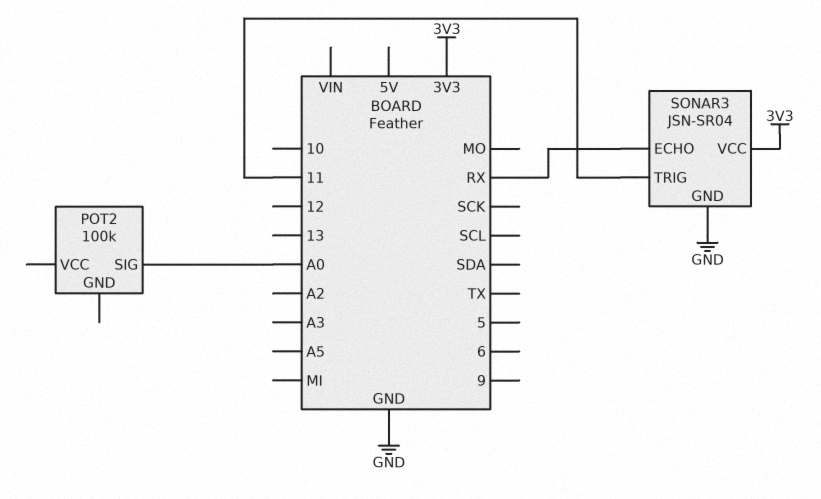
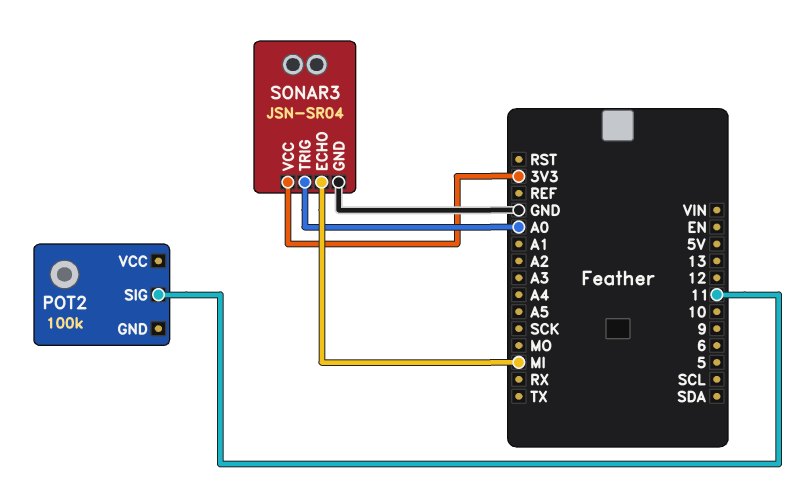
POT2 pin SIG: A0 -> 11
SONAR3 pin ECHO: RX -> MI
SONAR3 pin TRIG: 11 -> A0

